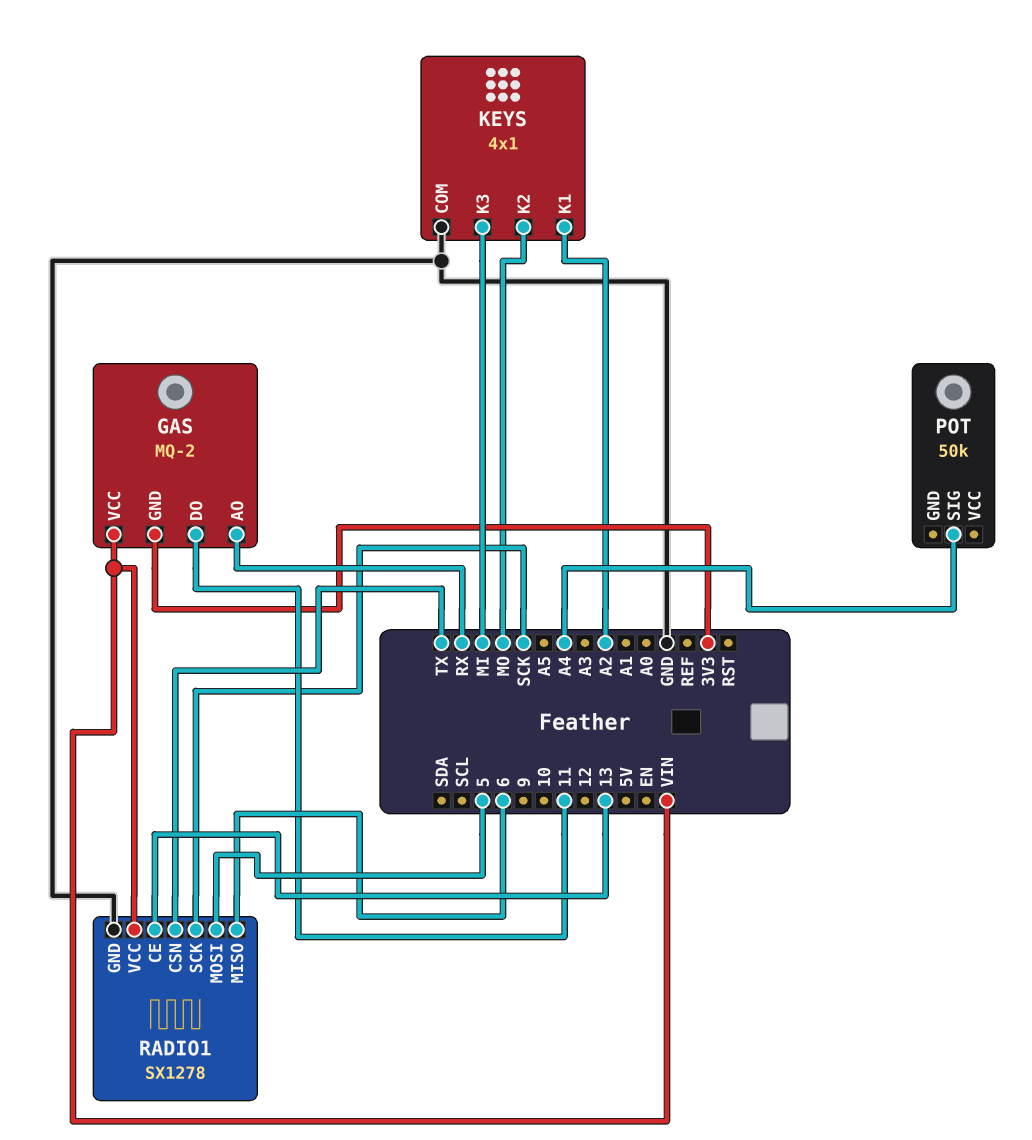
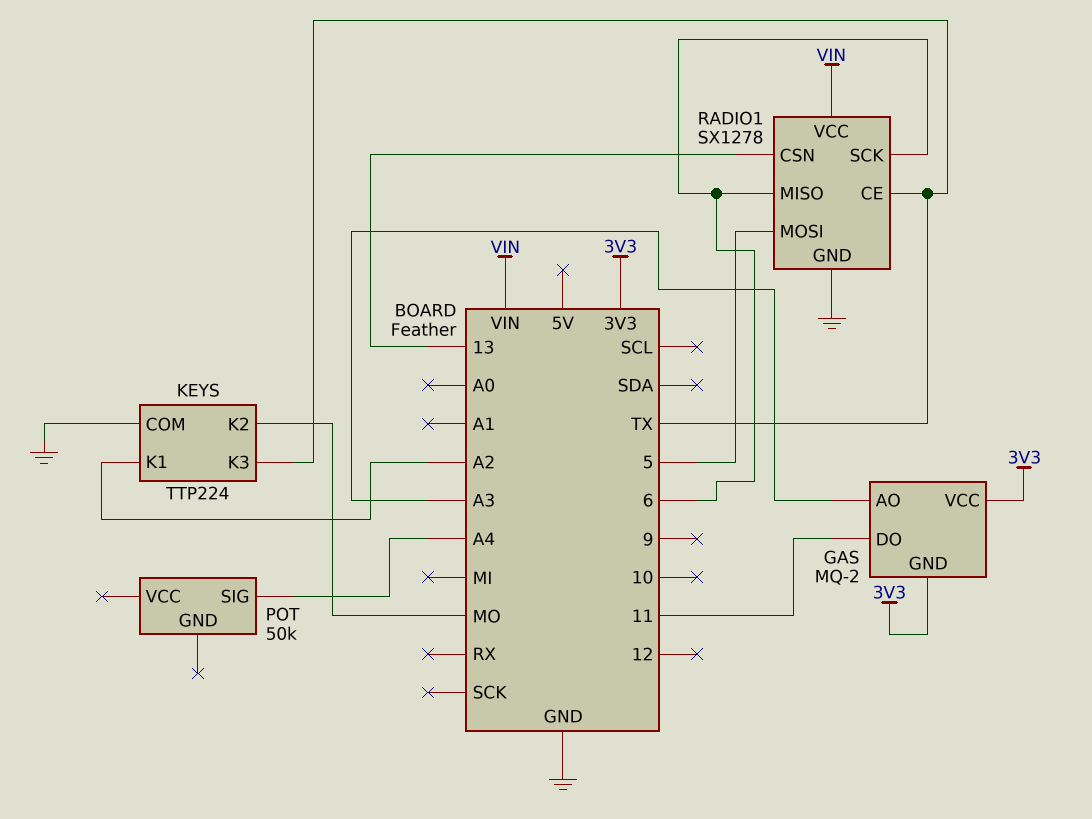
GAS pin AO: RX -> A3
GAS pin VCC: VIN -> 3V3
KEYS: 4x1 -> TTP224
KEYS pin K3: MI -> TX
RADIO1 pin CE: 13 -> TX
RADIO1 pin CSN: TX -> 13
RADIO1 pin SCK: SCK -> 6

